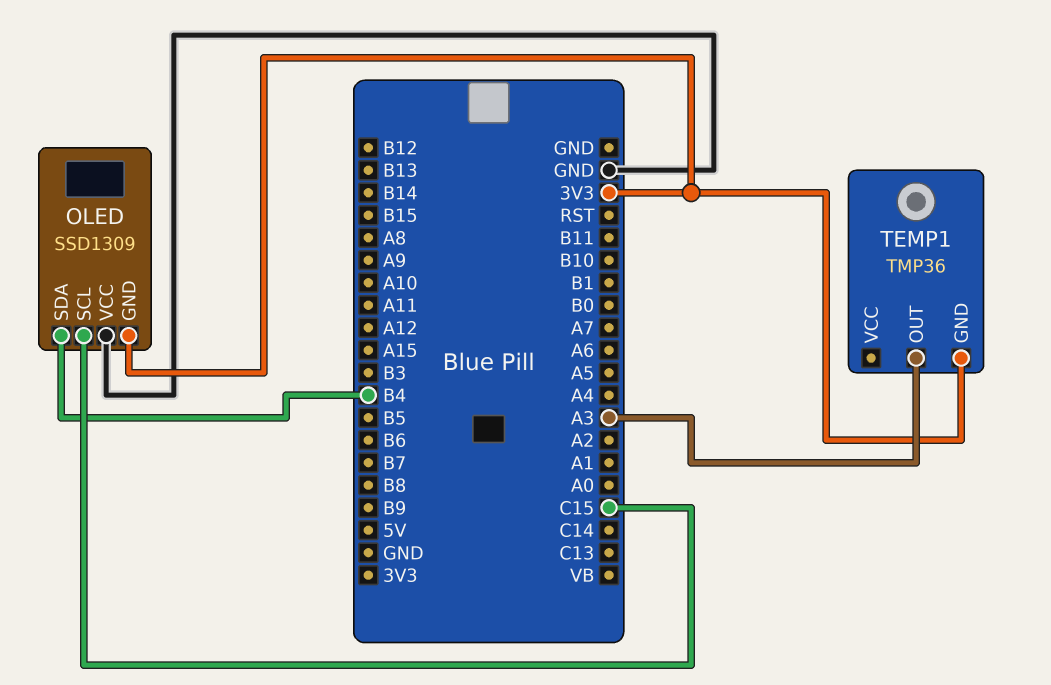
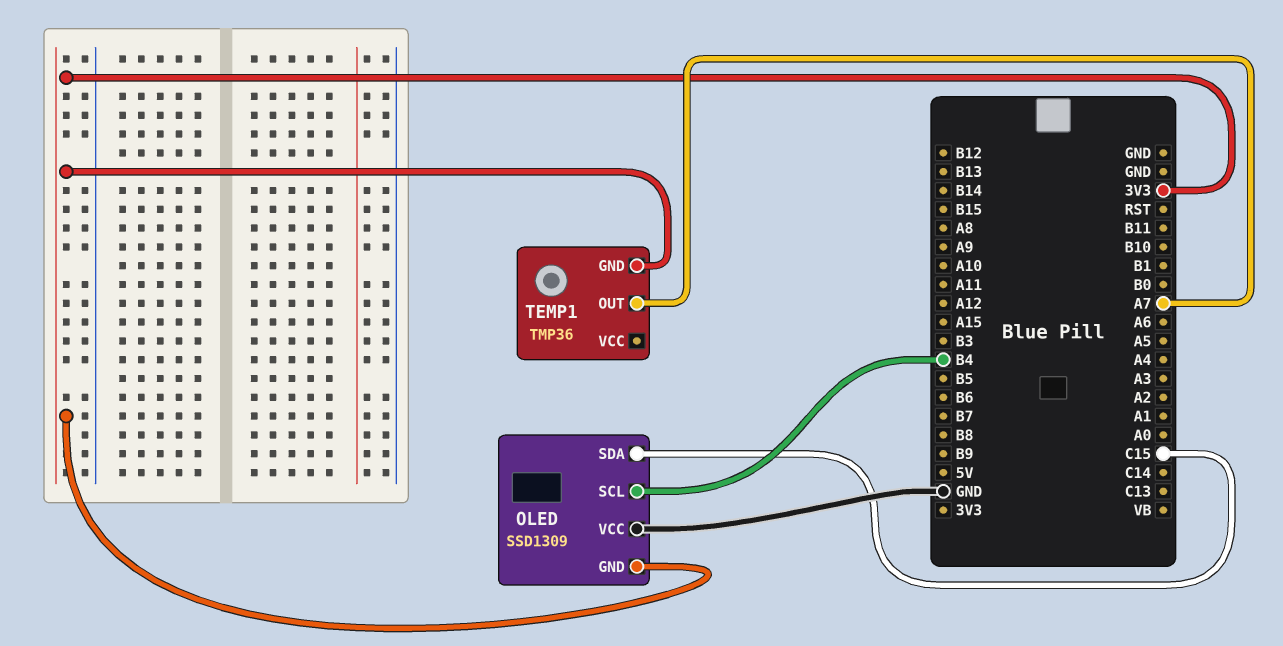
OLED pin SCL: C15 -> B4
OLED pin SDA: B4 -> C15
TEMP1 pin OUT: A3 -> A7

